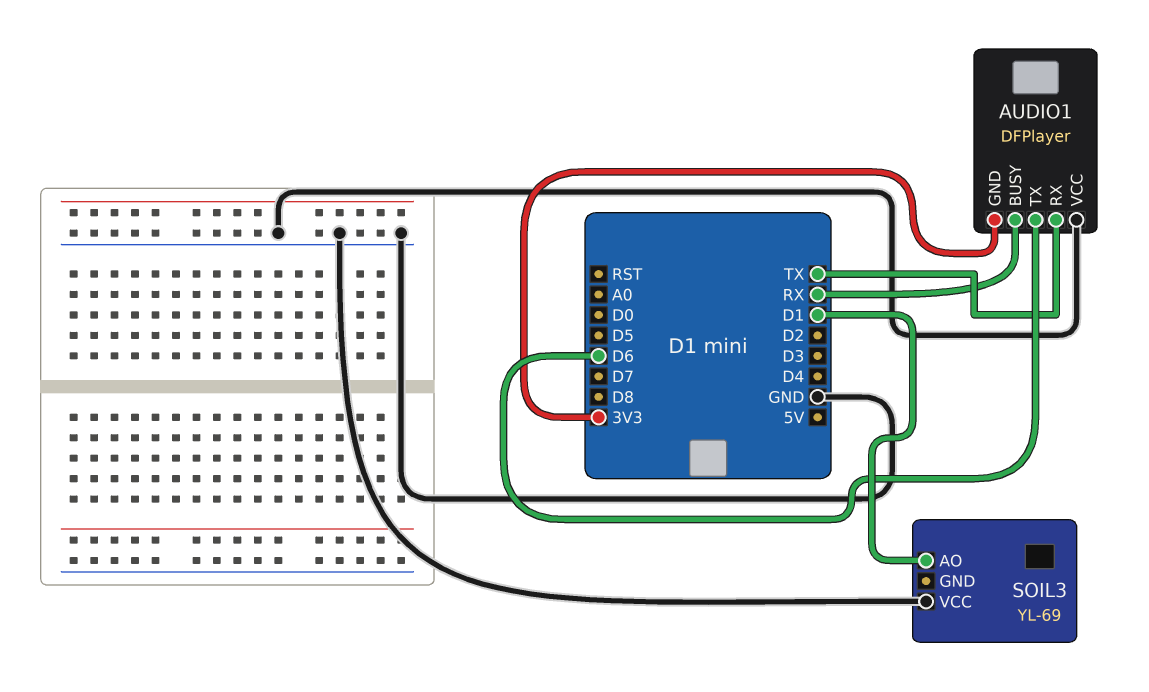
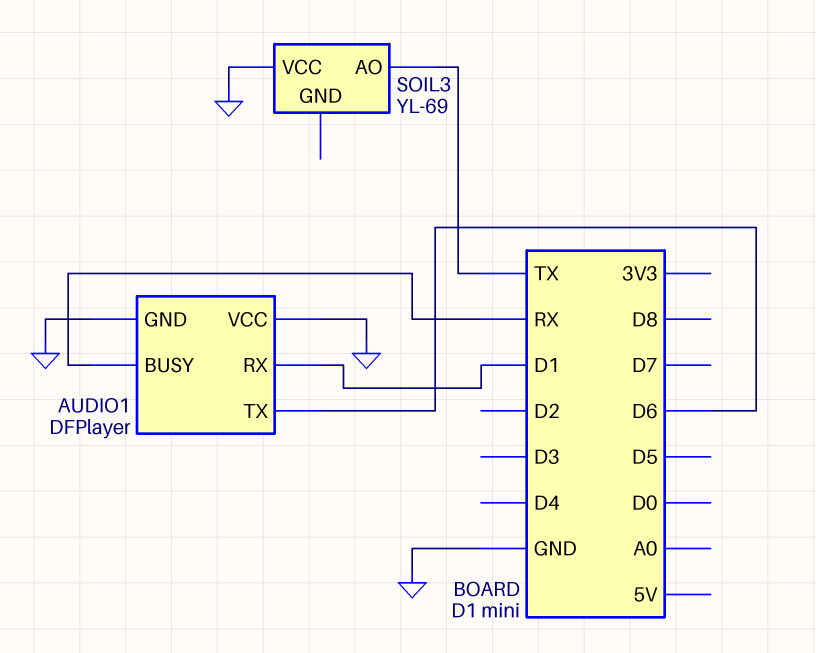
AUDIO1 pin GND: 3V3 -> GND
AUDIO1 pin RX: TX -> D1
SOIL3 pin AO: D1 -> TX

